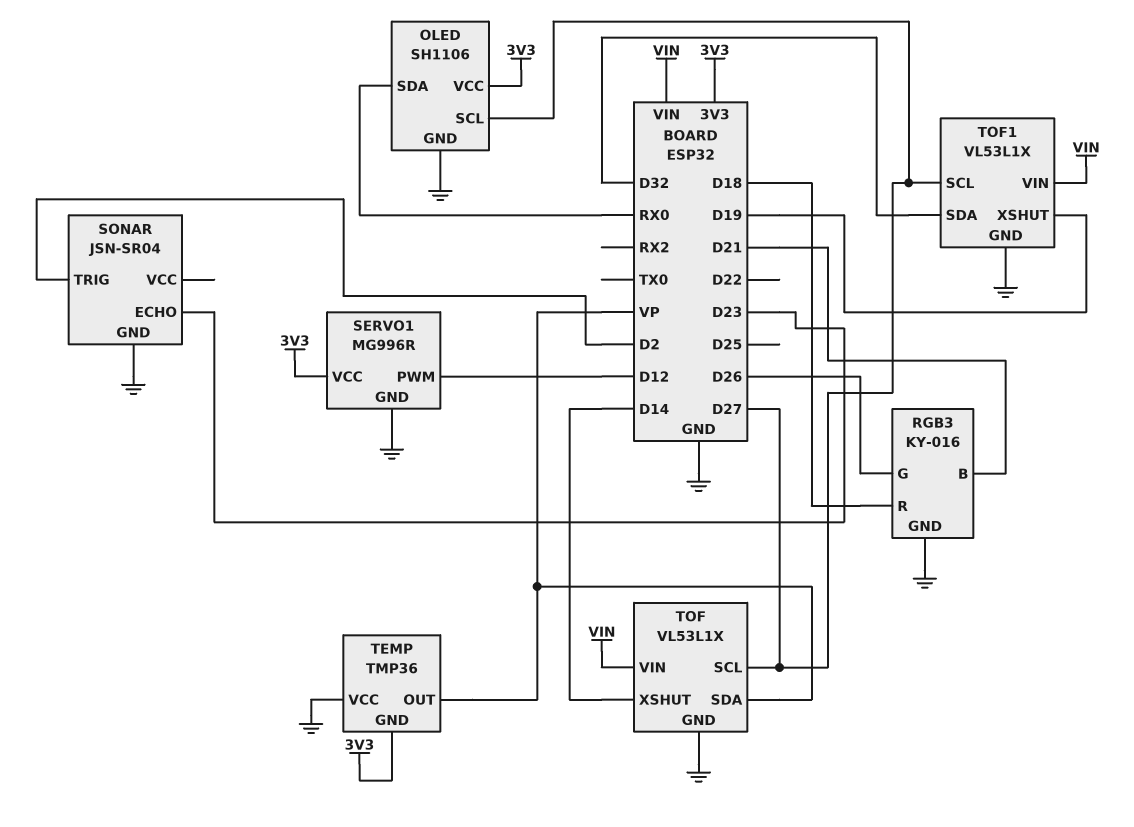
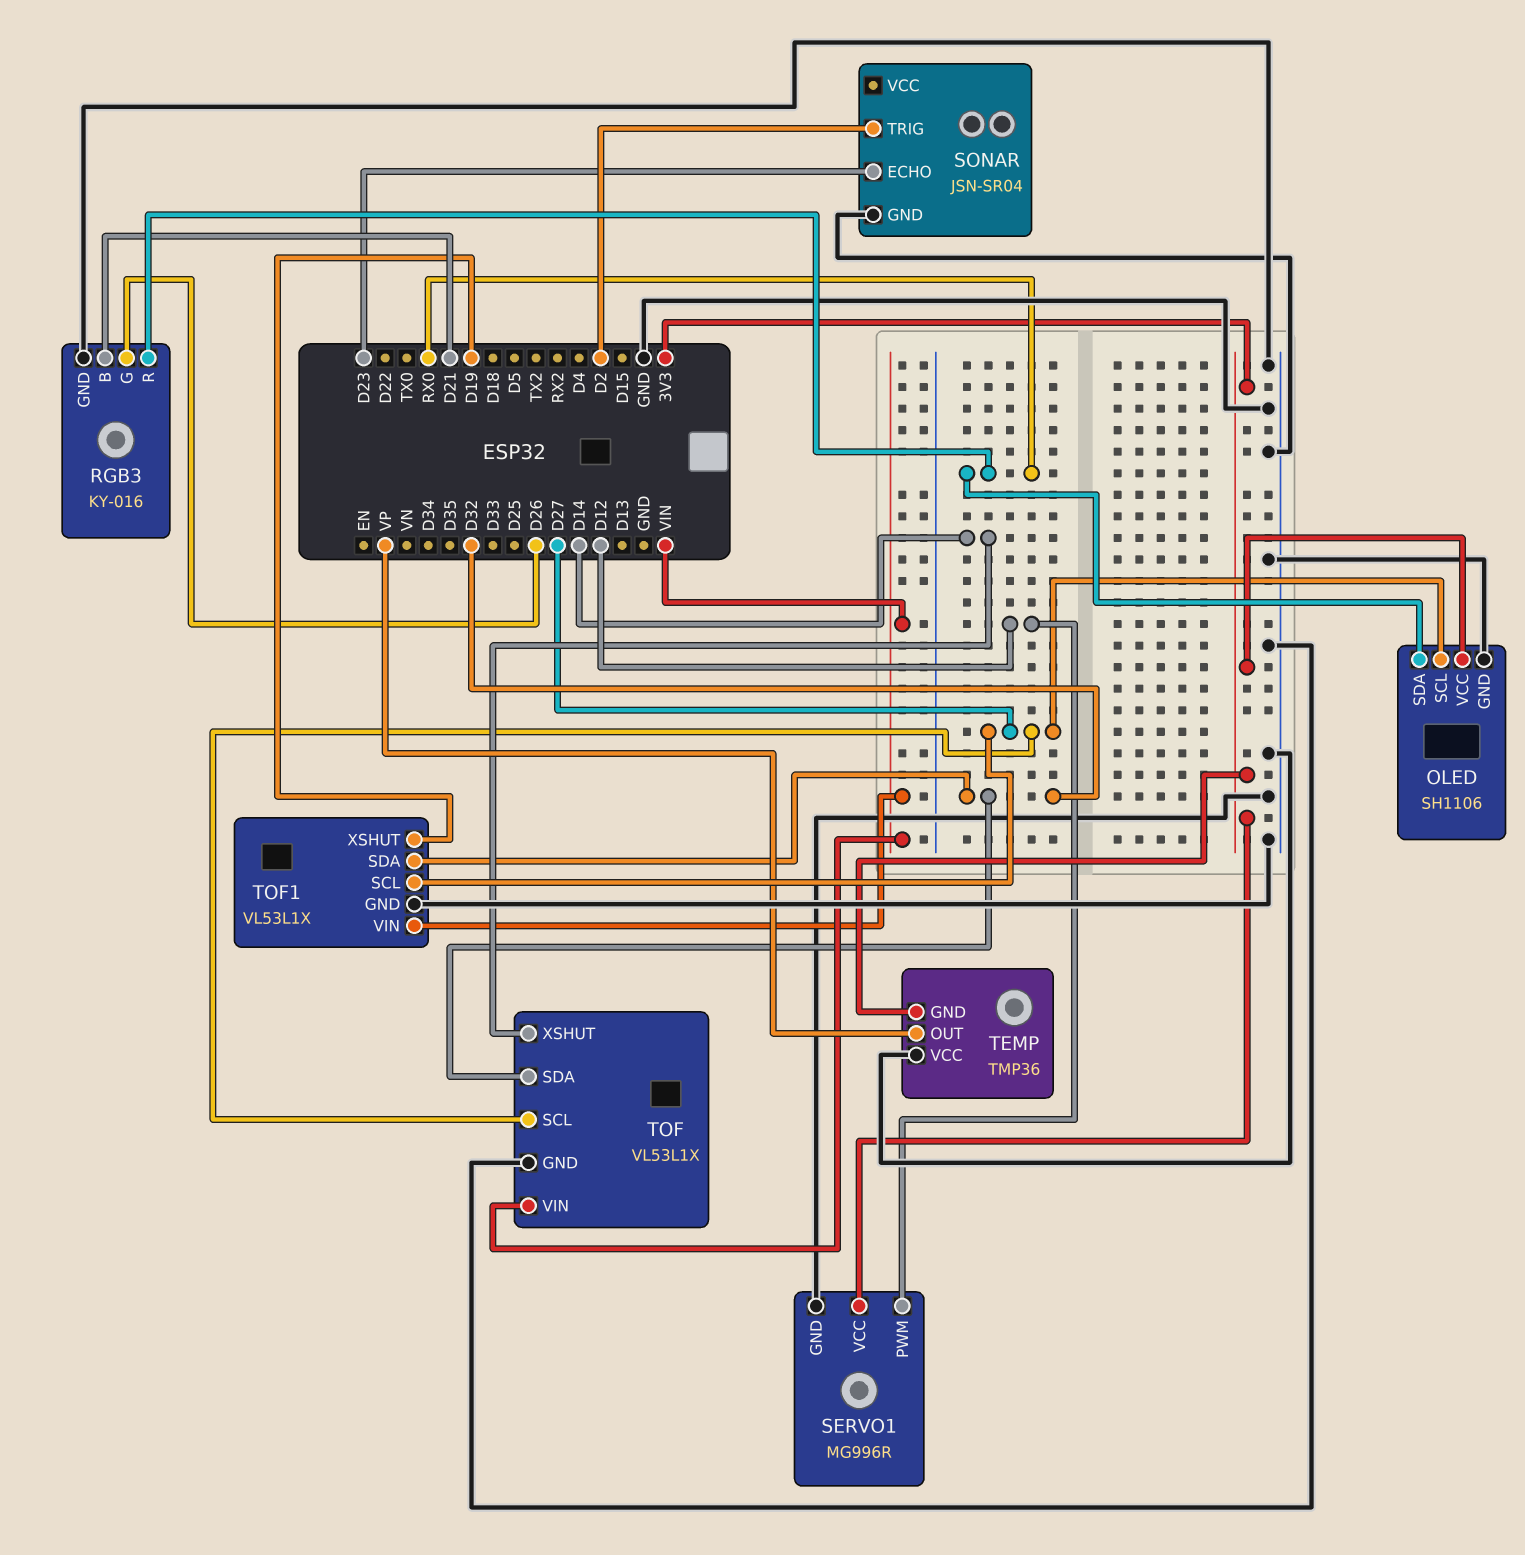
RGB3 pin R: D18 -> RX0
TOF pin SDA: VP -> D32

